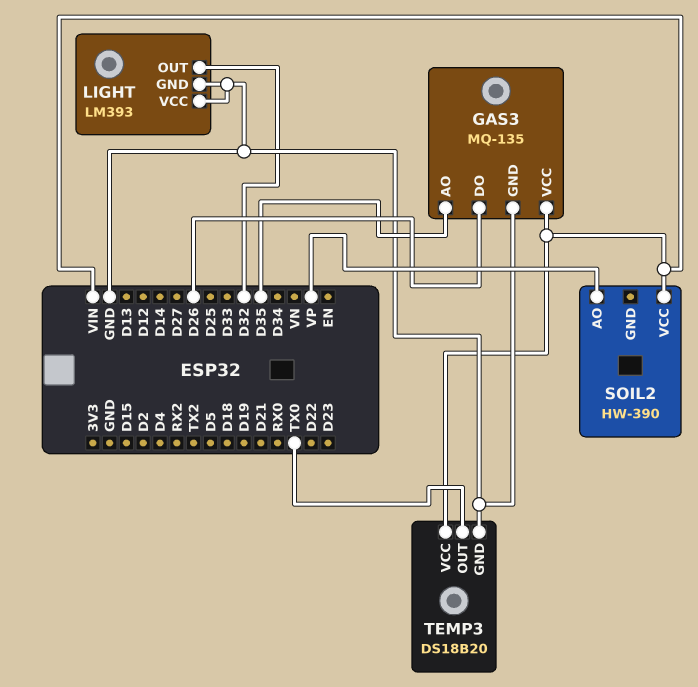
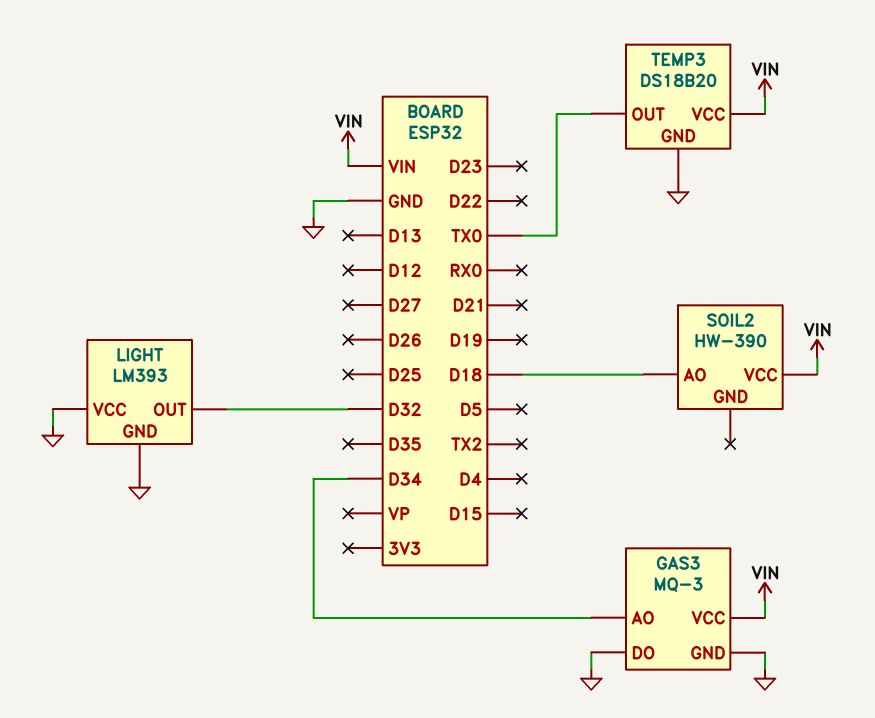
GAS3: MQ-135 -> MQ-3
GAS3 pin AO: D35 -> D34
GAS3 pin DO: D26 -> GND
SOIL2 pin AO: VP -> D18

